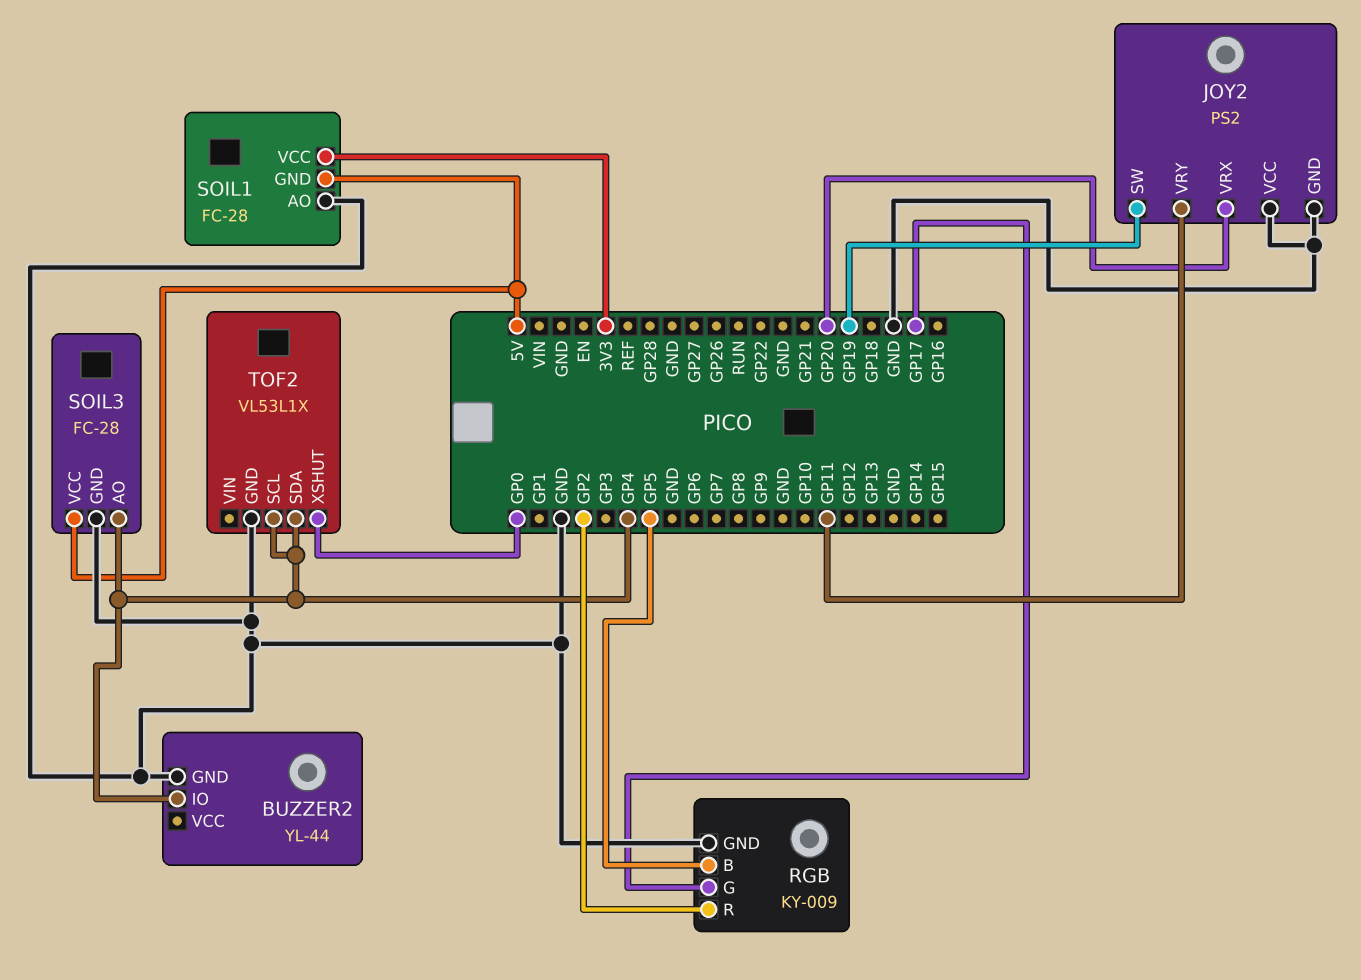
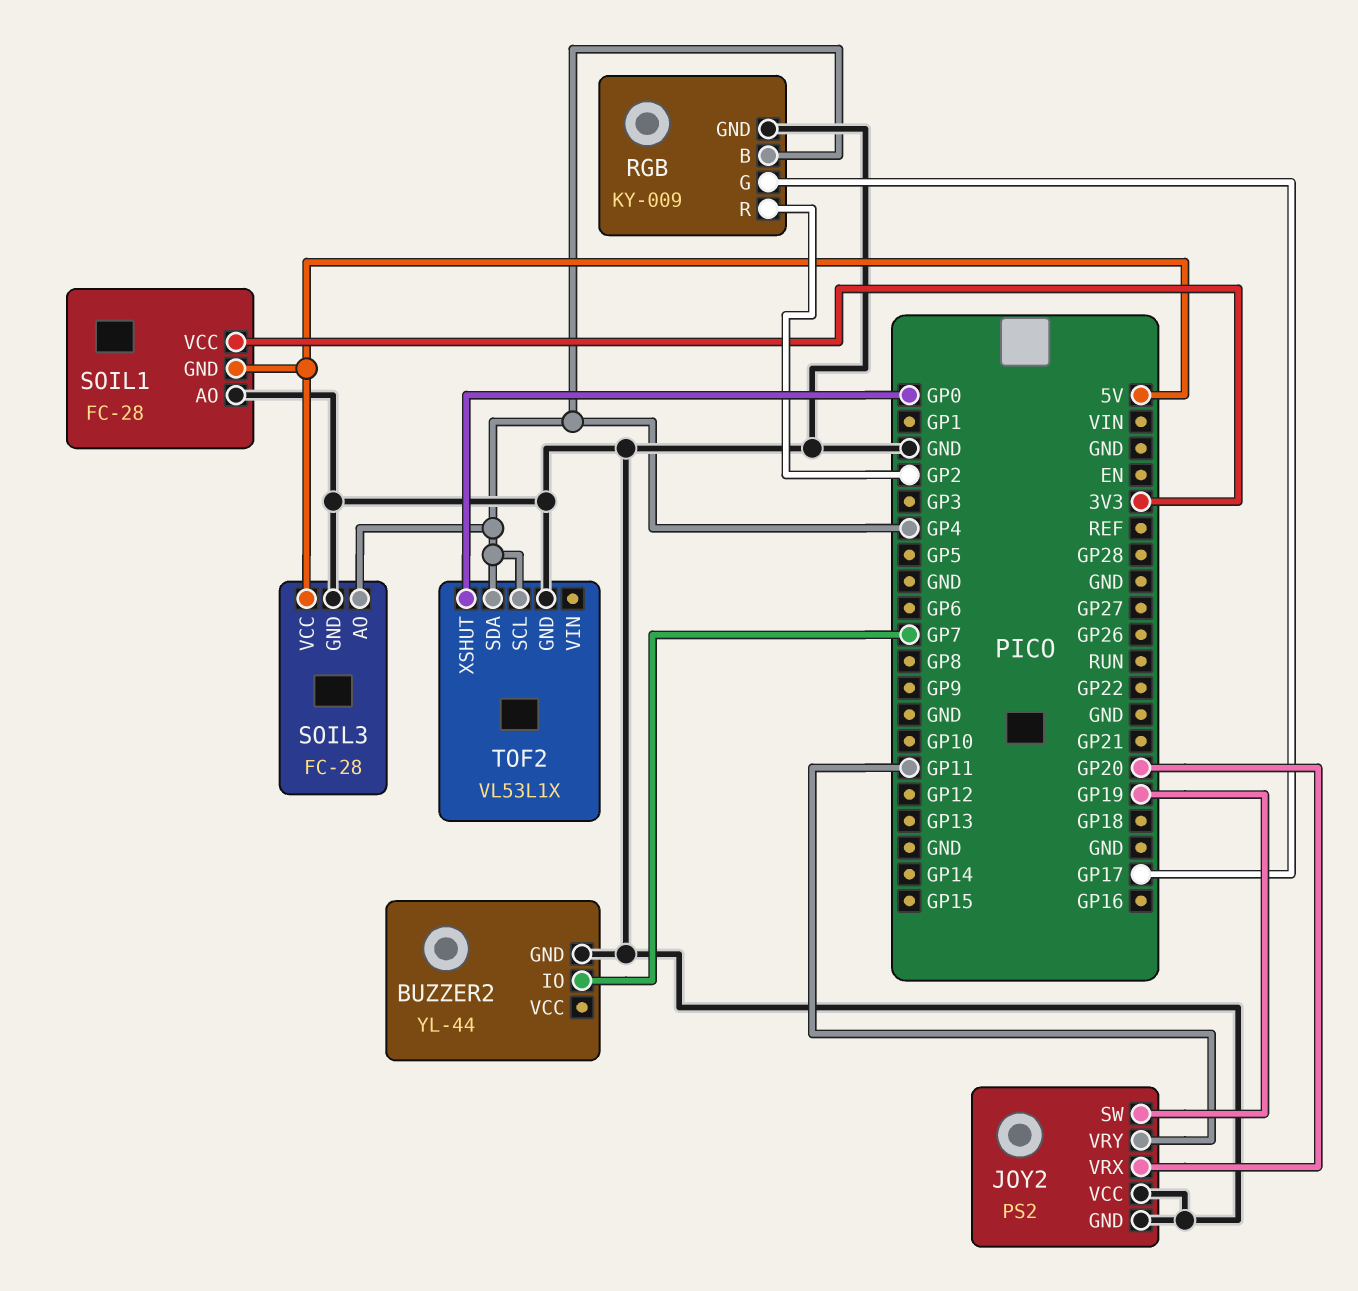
BUZZER2 pin IO: GP4 -> GP7
RGB pin B: GP5 -> GP4

